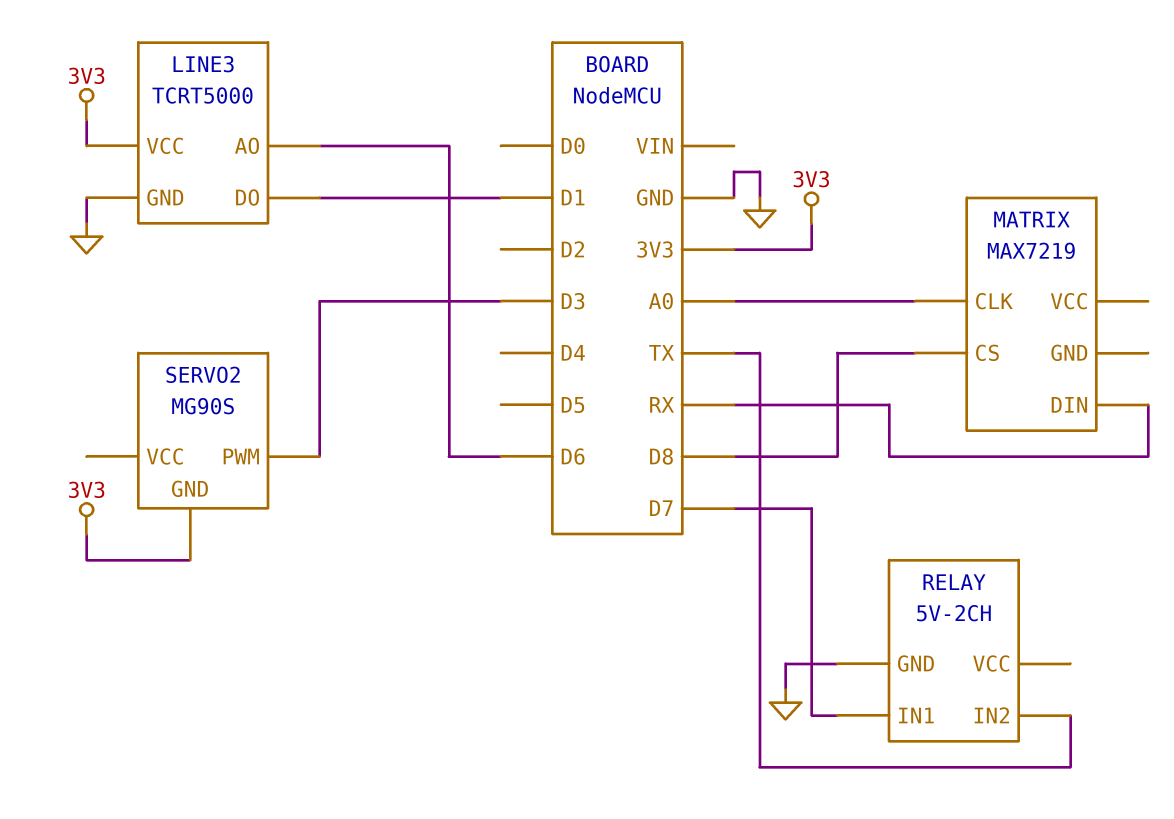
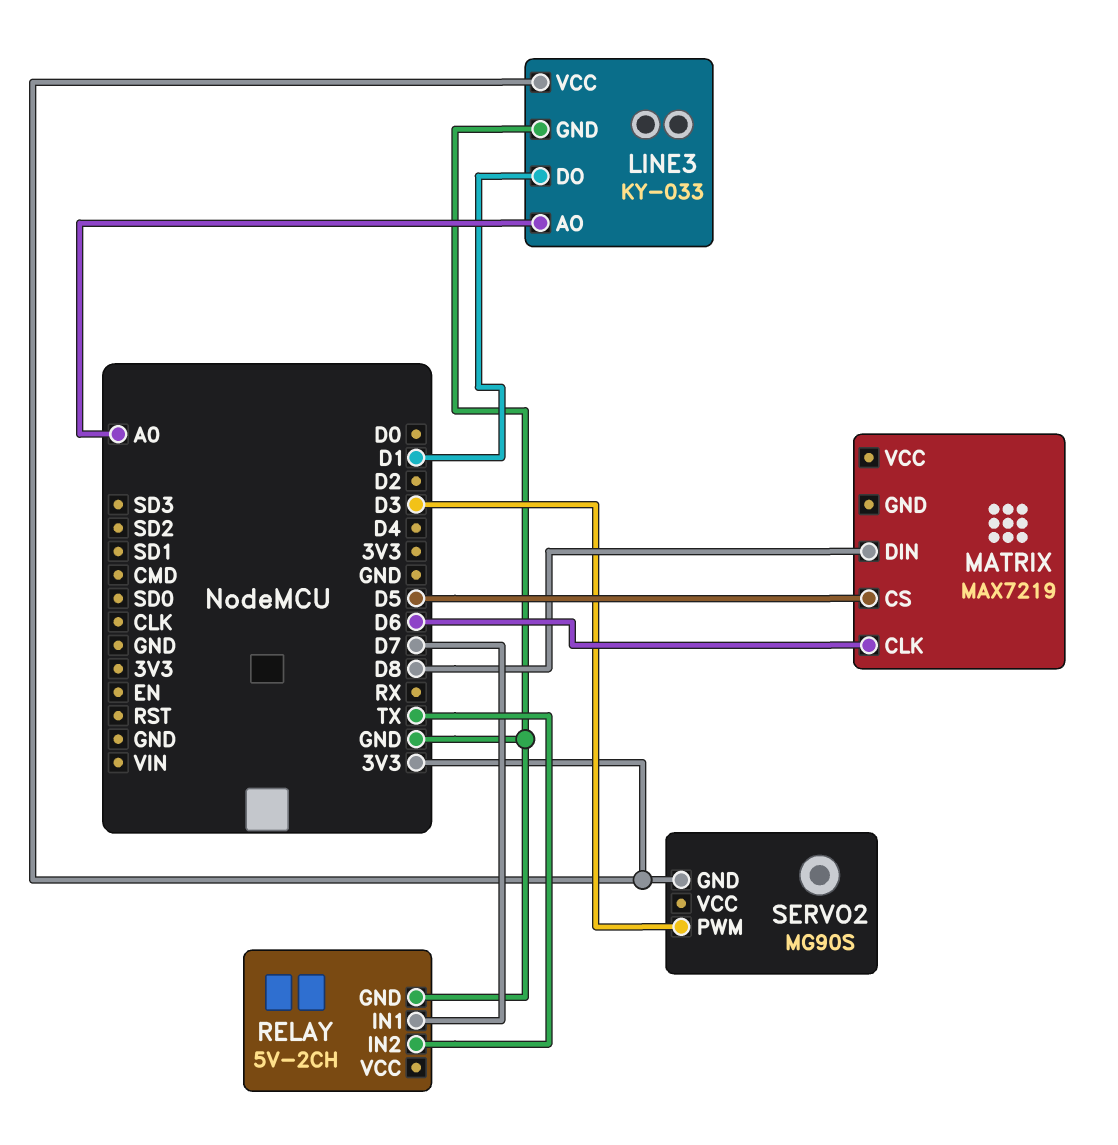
LINE3: TCRT5000 -> KY-033
LINE3 pin AO: D6 -> A0
MATRIX pin CLK: A0 -> D6
MATRIX pin CS: D8 -> D5
MATRIX pin DIN: RX -> D8

